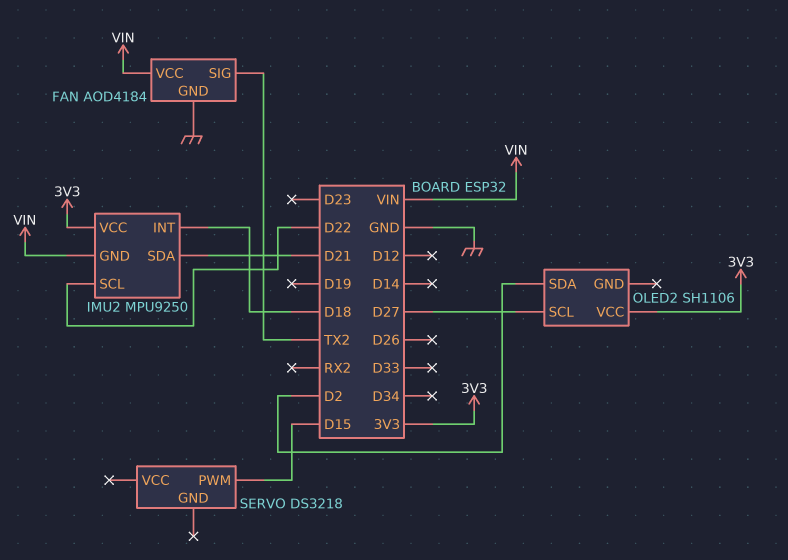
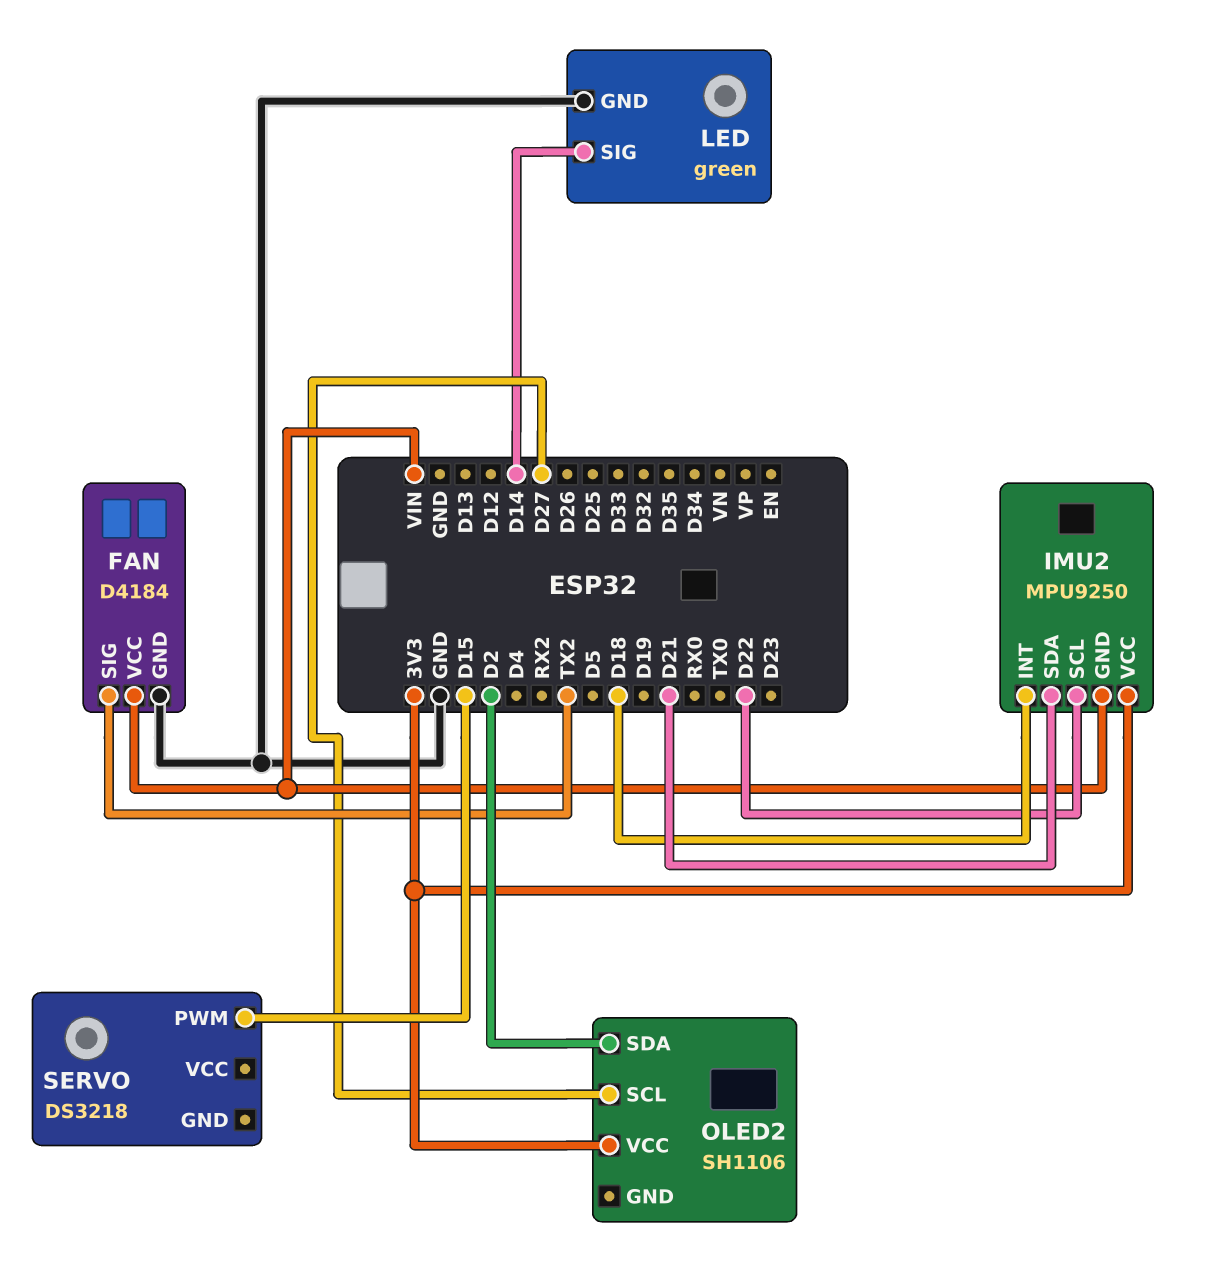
FAN: AOD4184 -> D4184
LED: none -> green
LED pin GND: none -> GND
LED pin SIG: none -> D14

